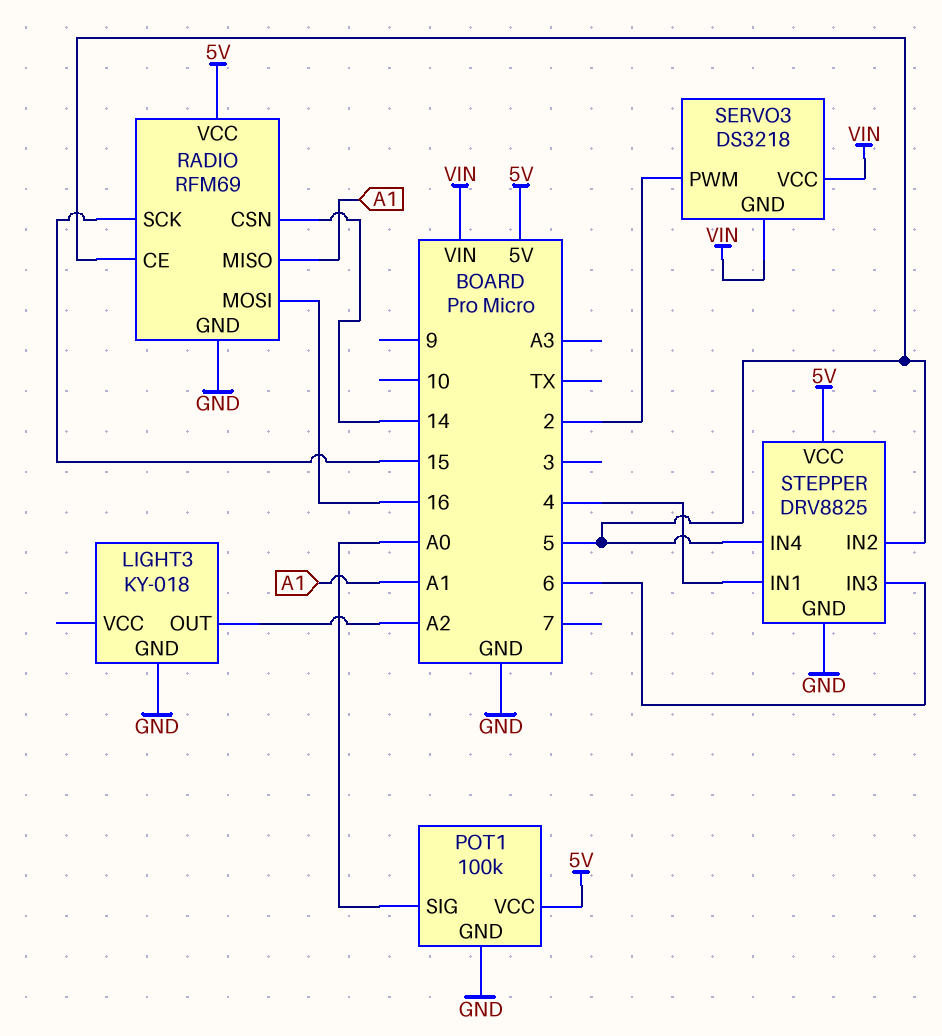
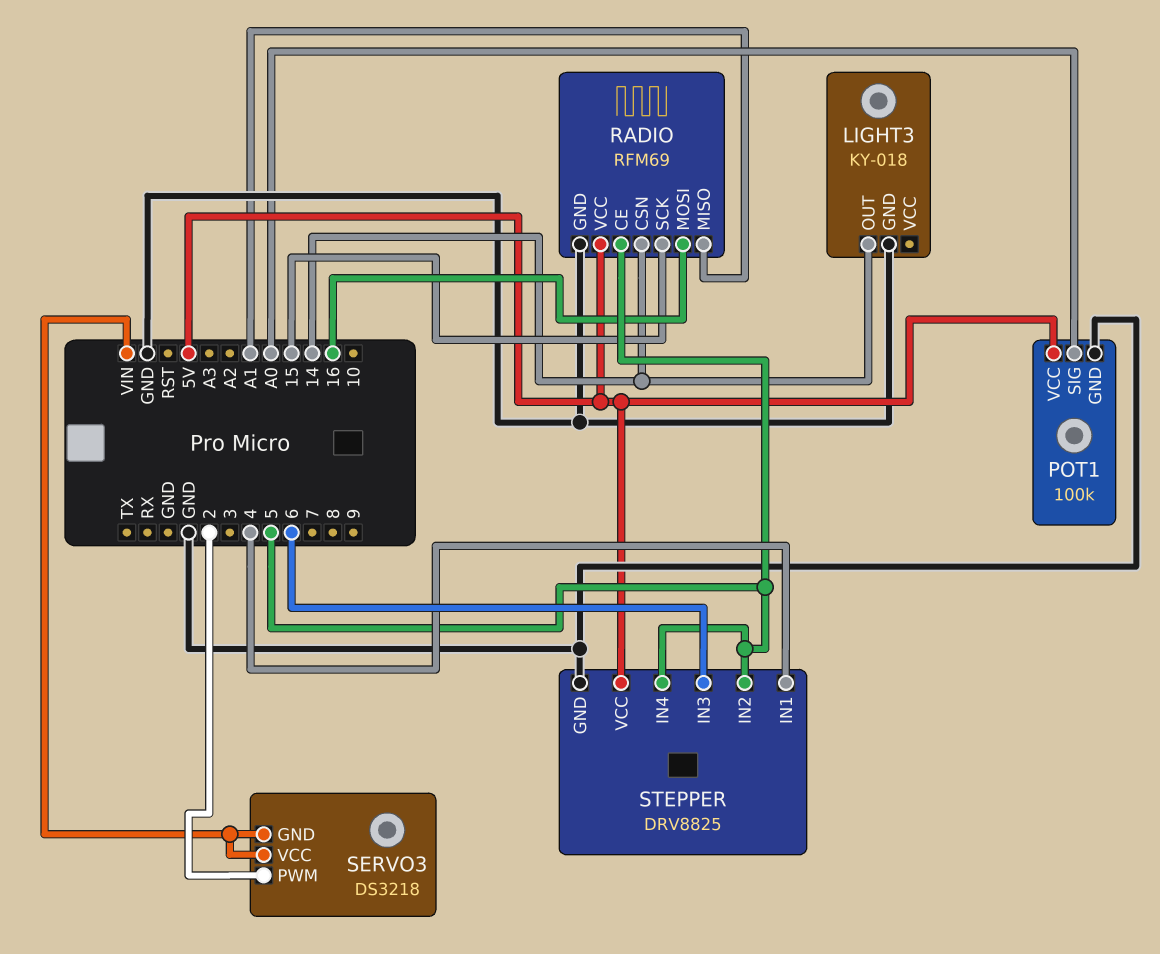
LIGHT3 pin OUT: A2 -> 14

